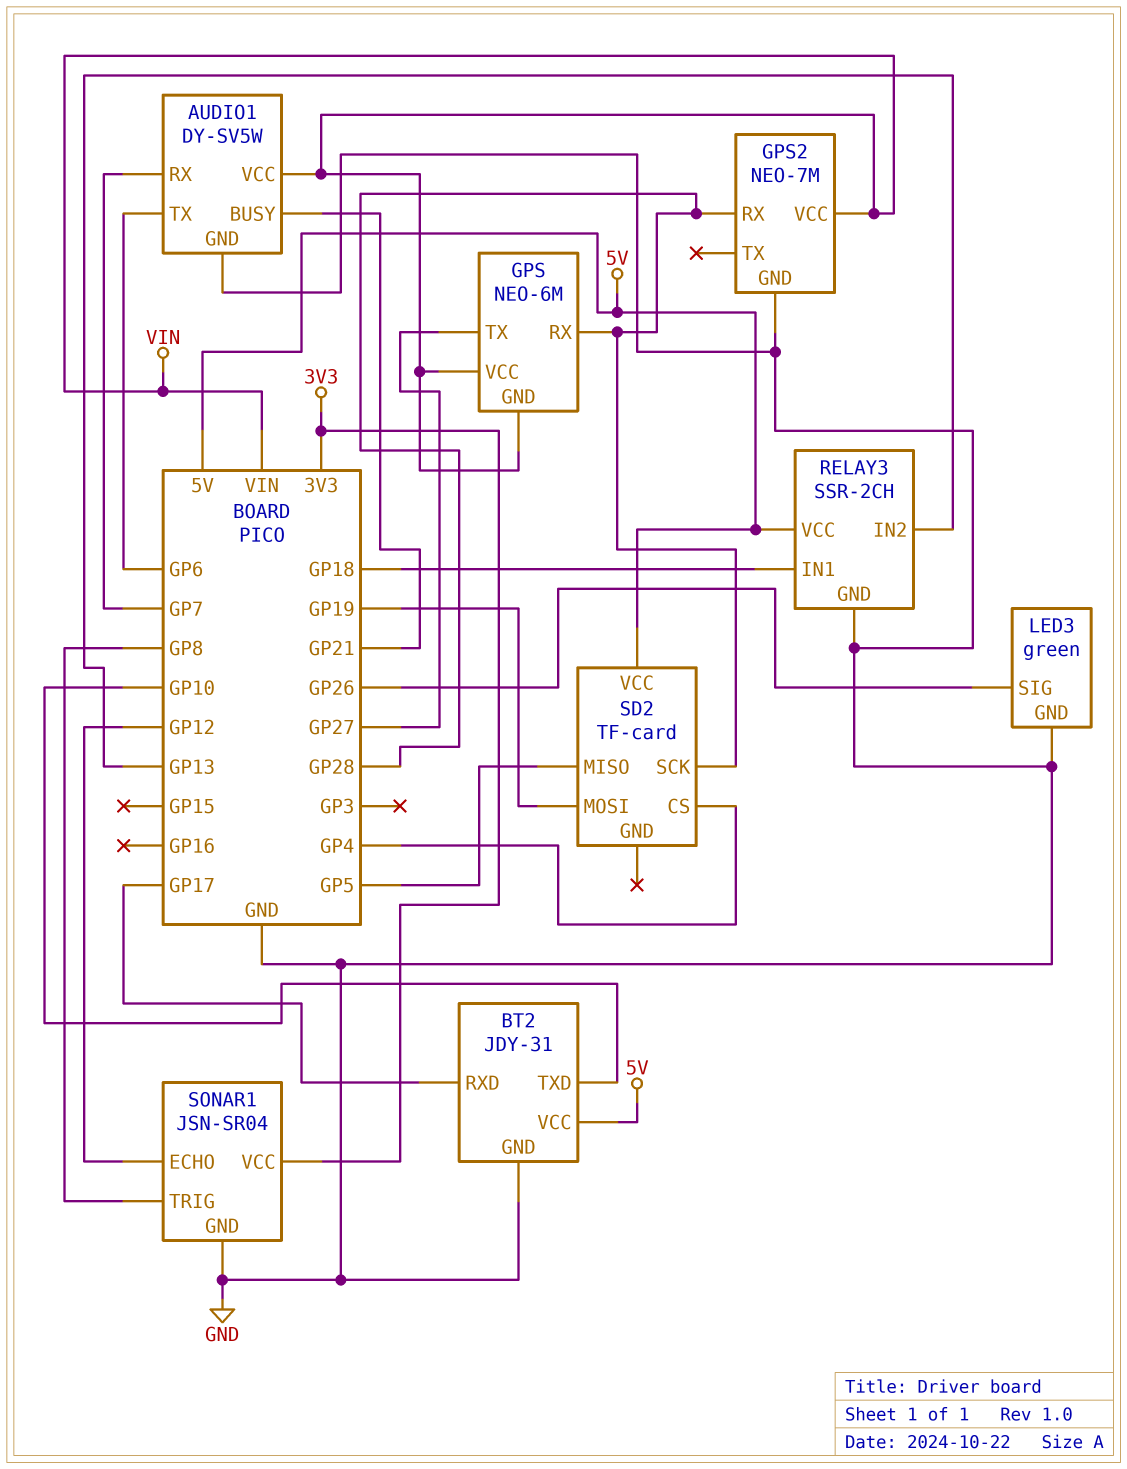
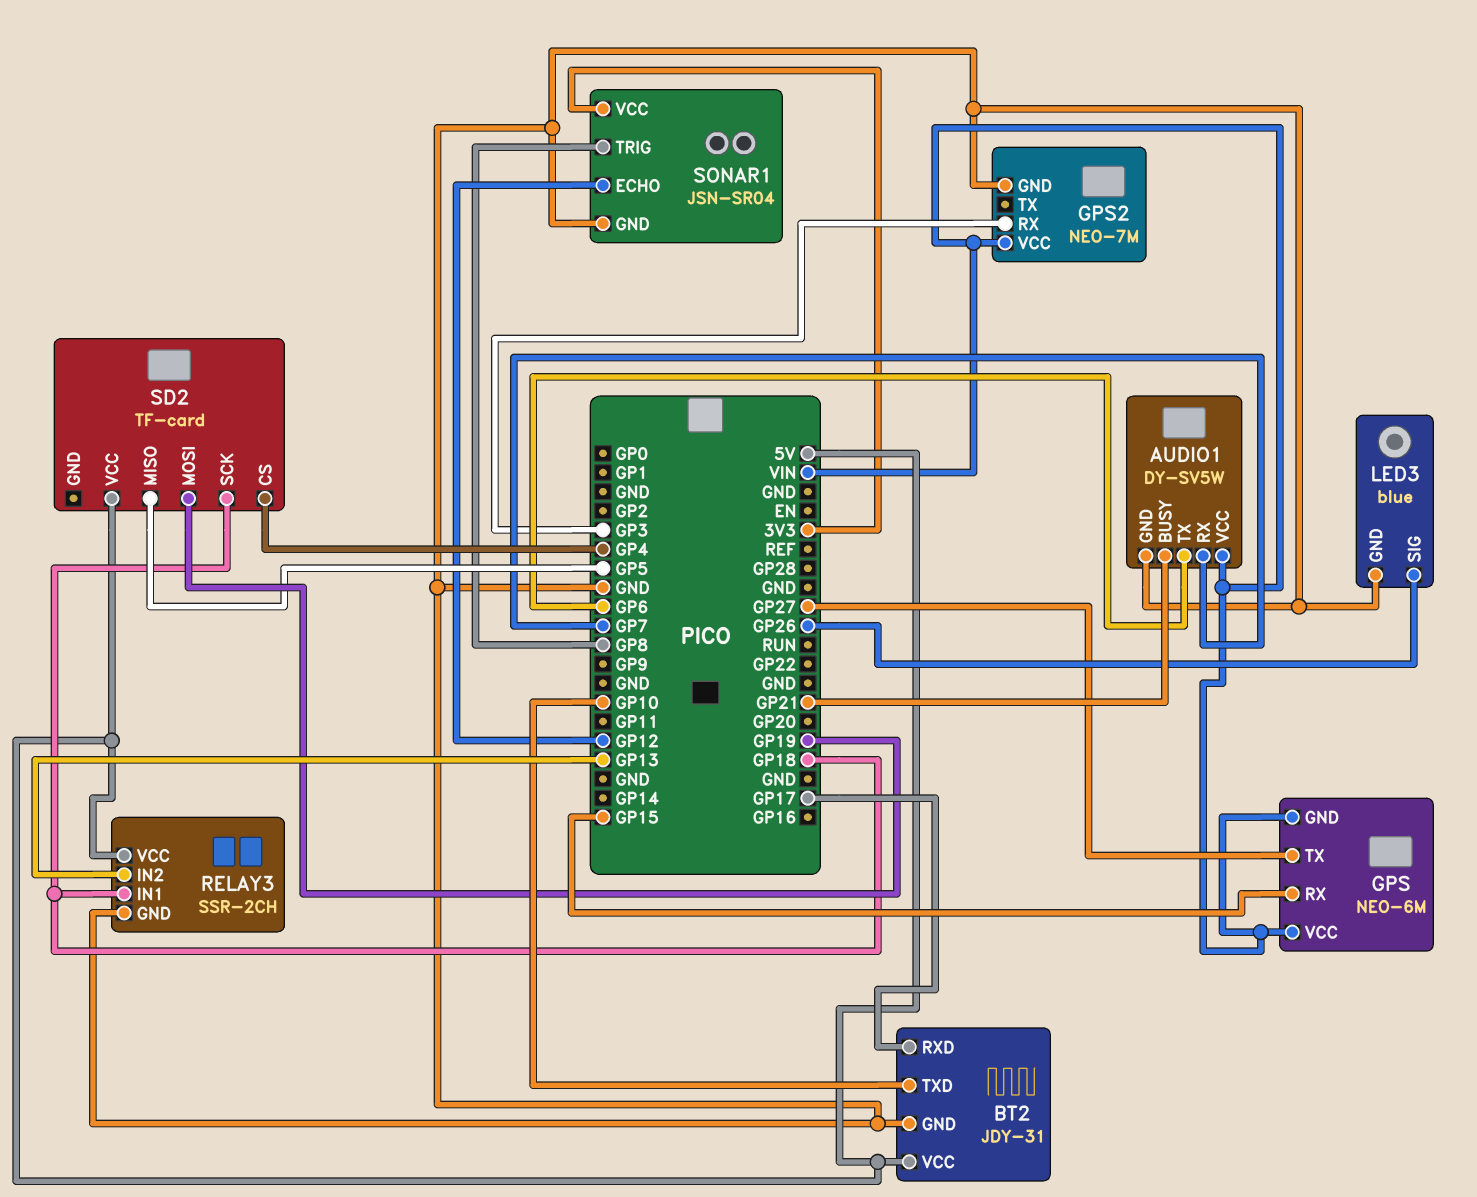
GPS pin RX: GP28 -> GP15
GPS2 pin RX: GP28 -> GP3
LED3: green -> blue
SD2 pin SCK: GP28 -> GP18

